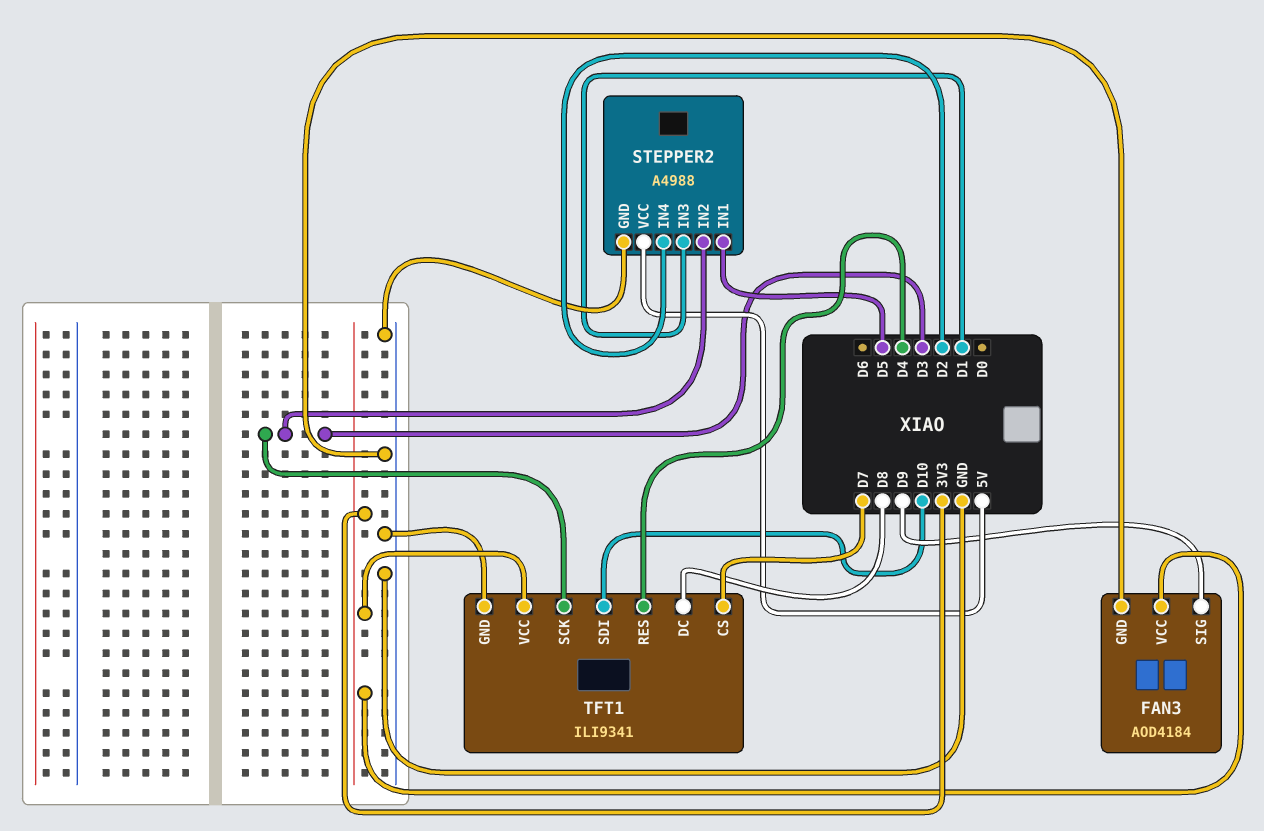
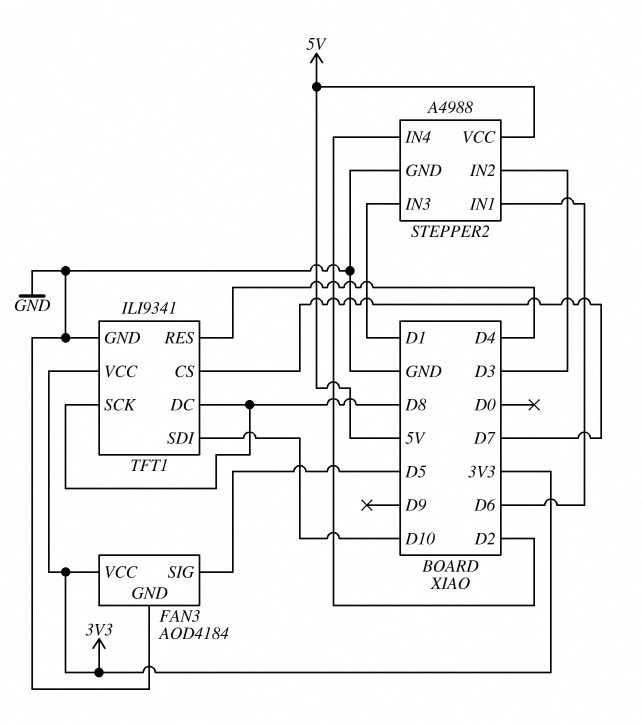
FAN3 pin SIG: D9 -> D5
STEPPER2 pin IN1: D5 -> D6
TFT1 pin SCK: D3 -> D8

